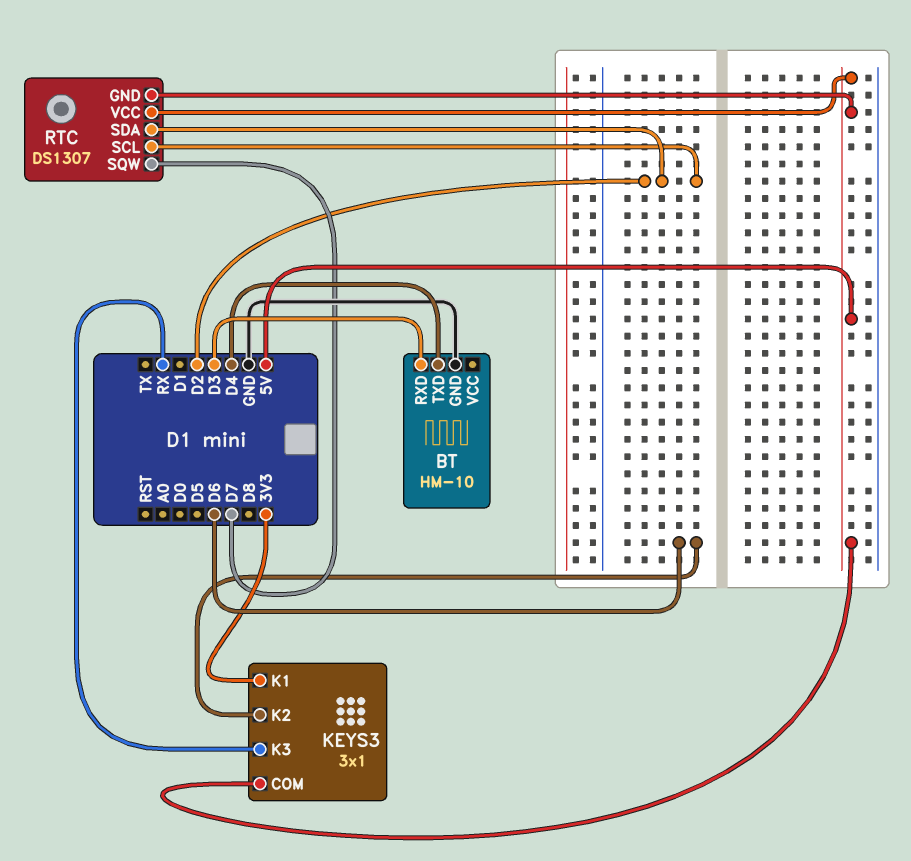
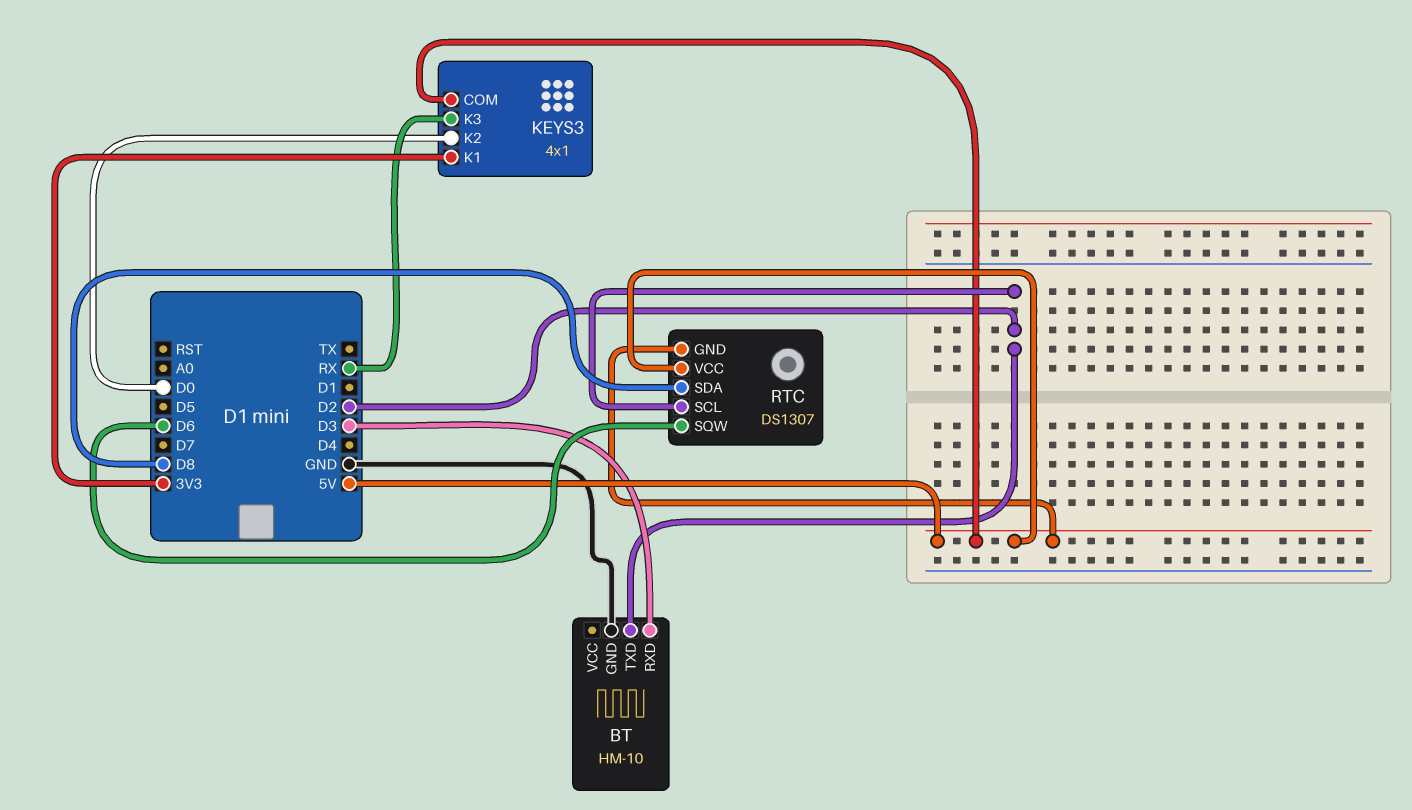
BT pin TXD: D4 -> D2
KEYS3: 3x1 -> 4x1
KEYS3 pin K2: D6 -> D0
RTC pin SDA: D2 -> D8
RTC pin SQW: D7 -> D6

